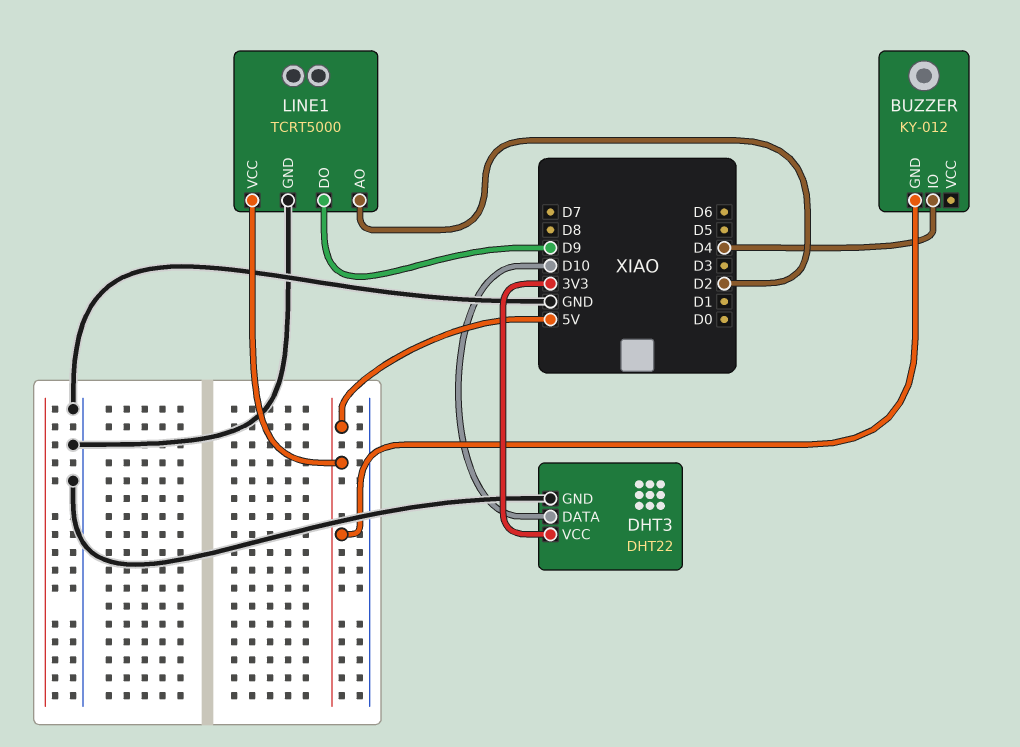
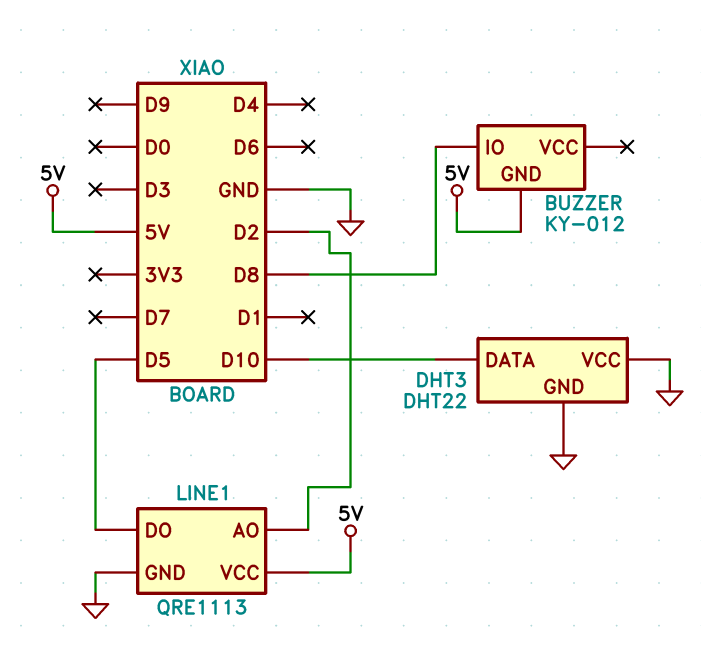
BUZZER pin IO: D4 -> D8
DHT3 pin VCC: 3V3 -> GND
LINE1: TCRT5000 -> QRE1113
LINE1 pin DO: D9 -> D5

